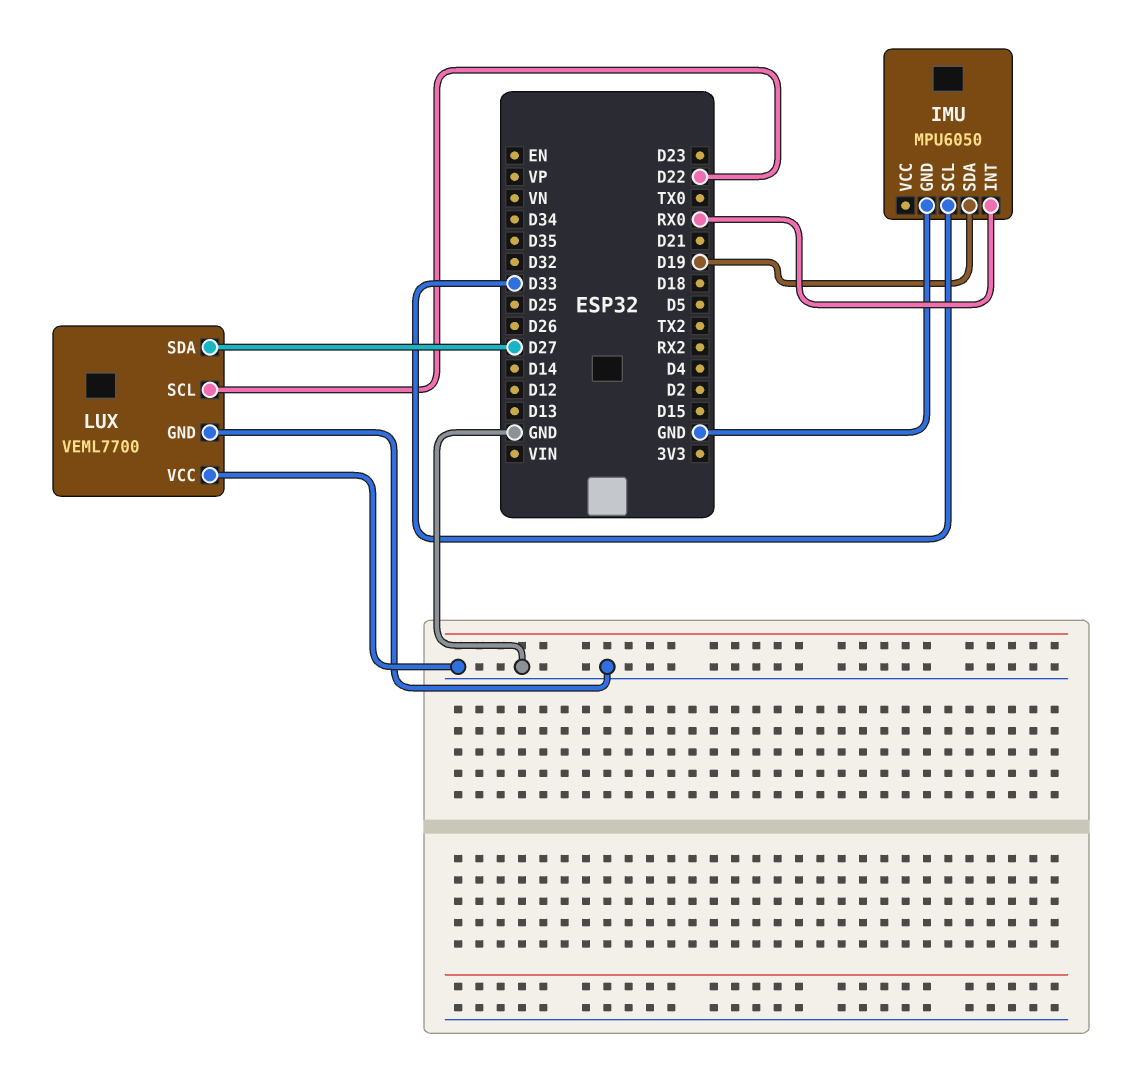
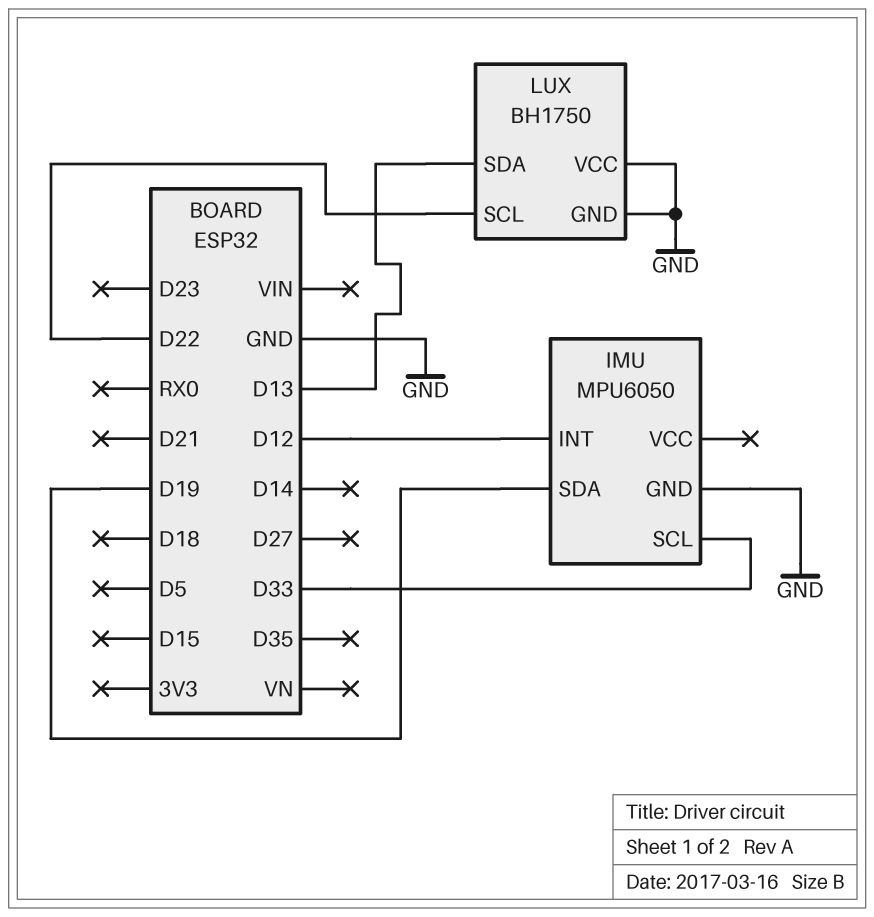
IMU pin INT: RX0 -> D12
LUX: VEML7700 -> BH1750
LUX pin SDA: D27 -> D13

